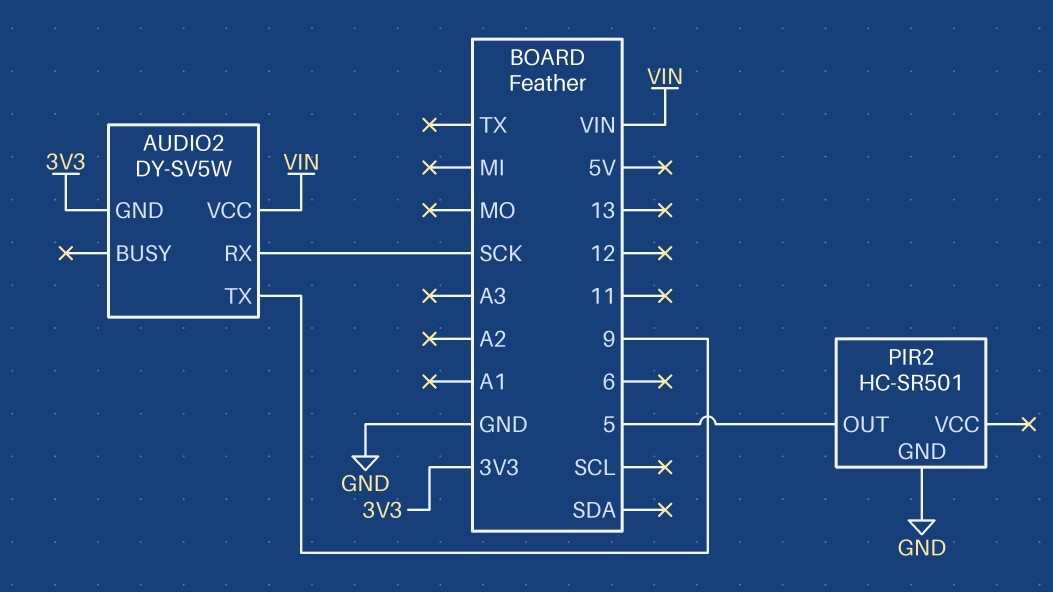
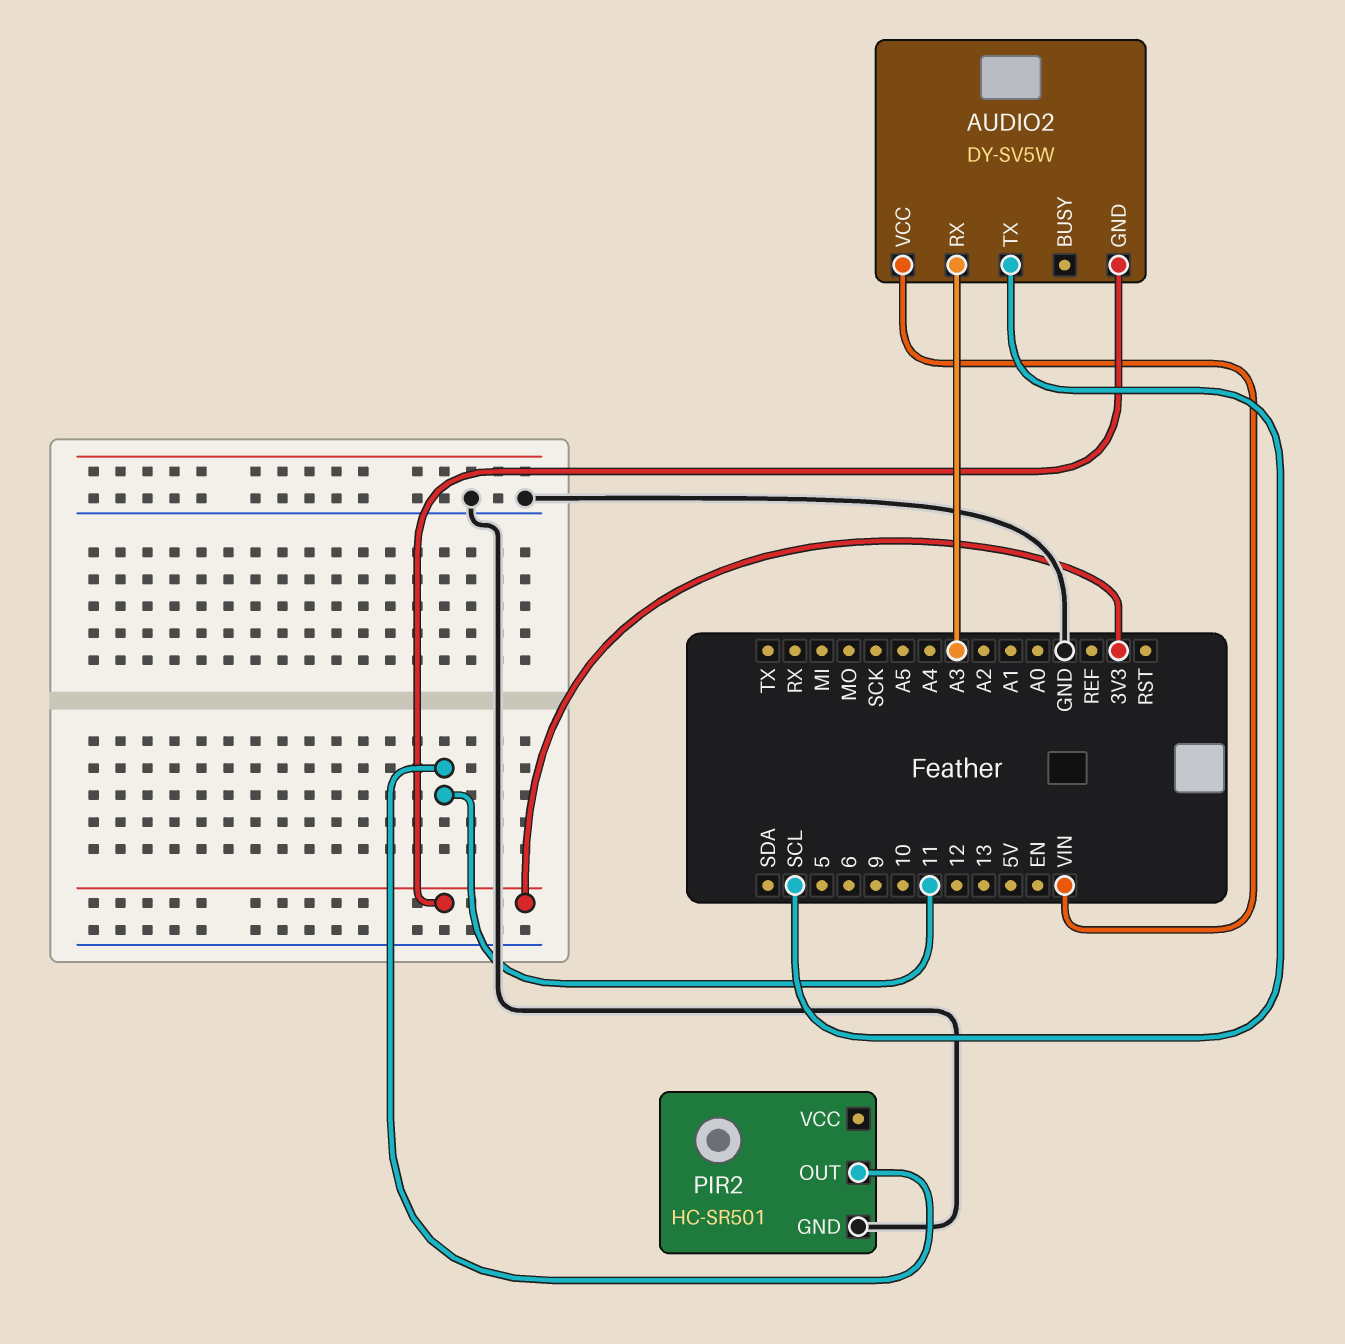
AUDIO2 pin RX: SCK -> A3
AUDIO2 pin TX: 9 -> SCL
PIR2 pin OUT: 5 -> 11

